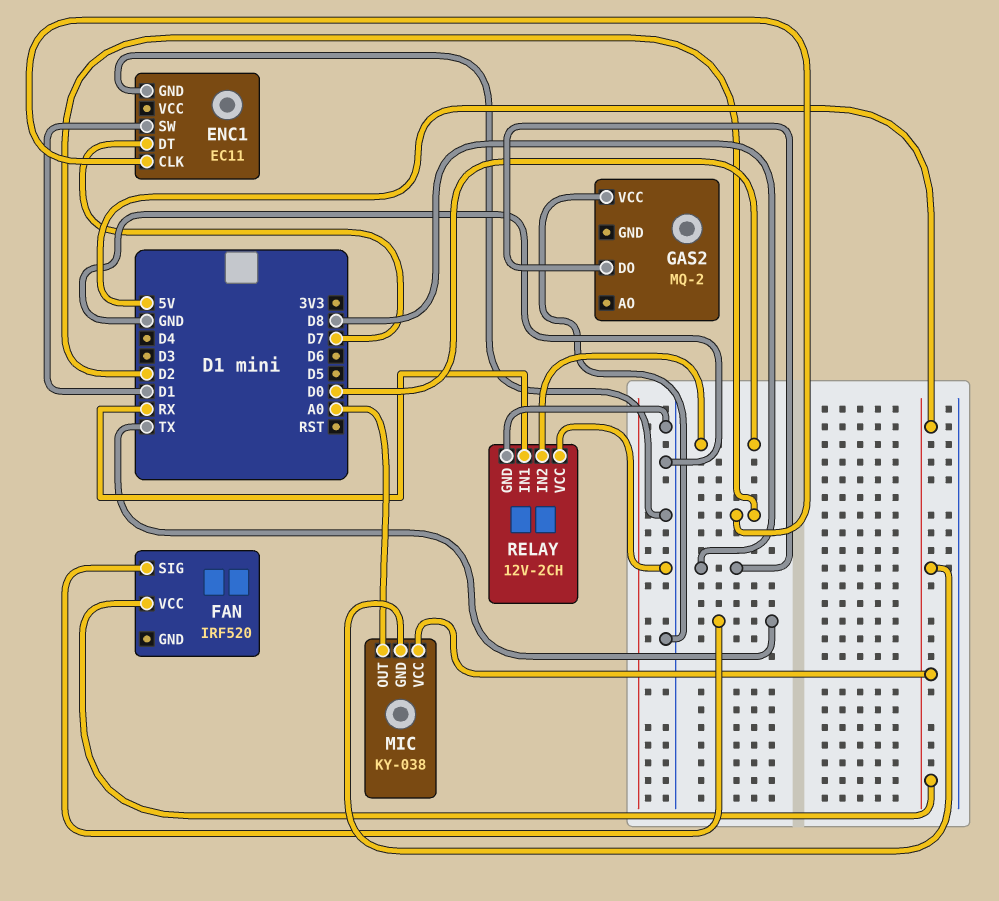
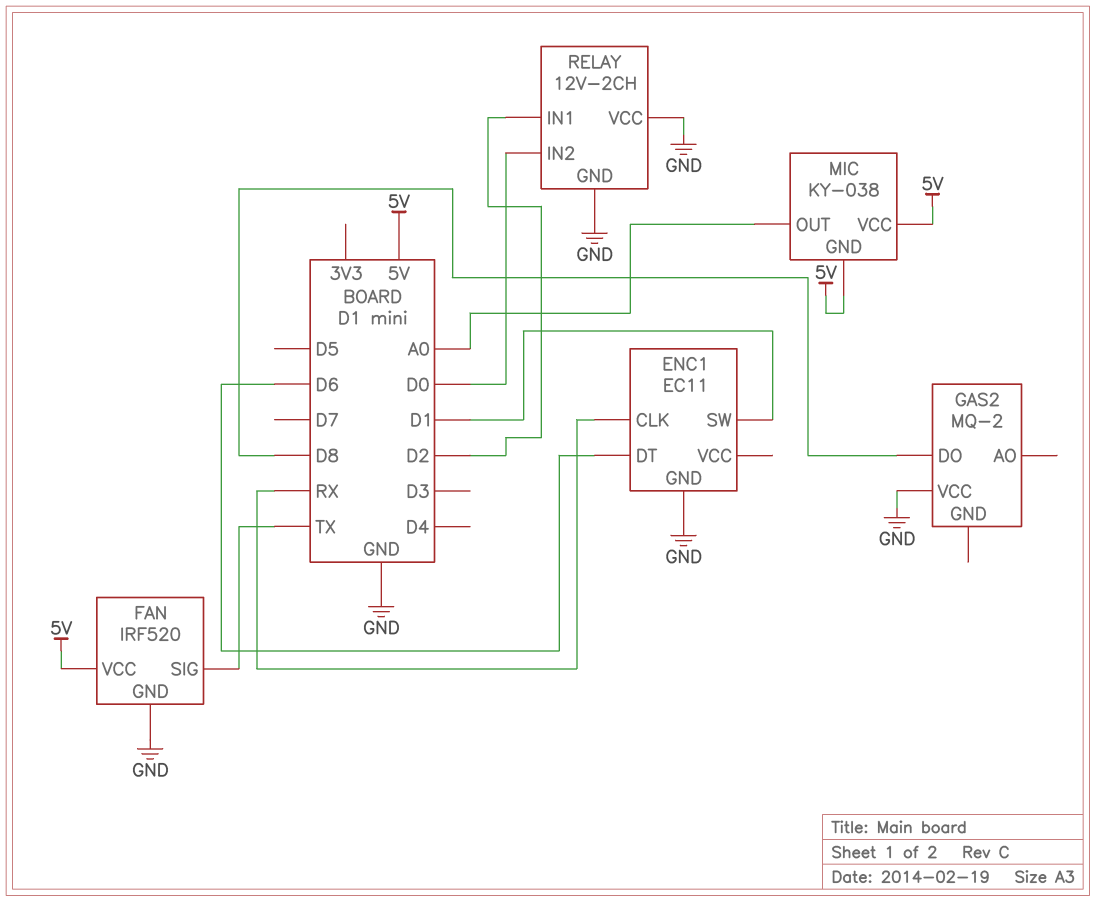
ENC1 pin CLK: D2 -> RX
ENC1 pin DT: D7 -> D6
FAN pin GND: none -> GND
RELAY pin IN1: RX -> D2

